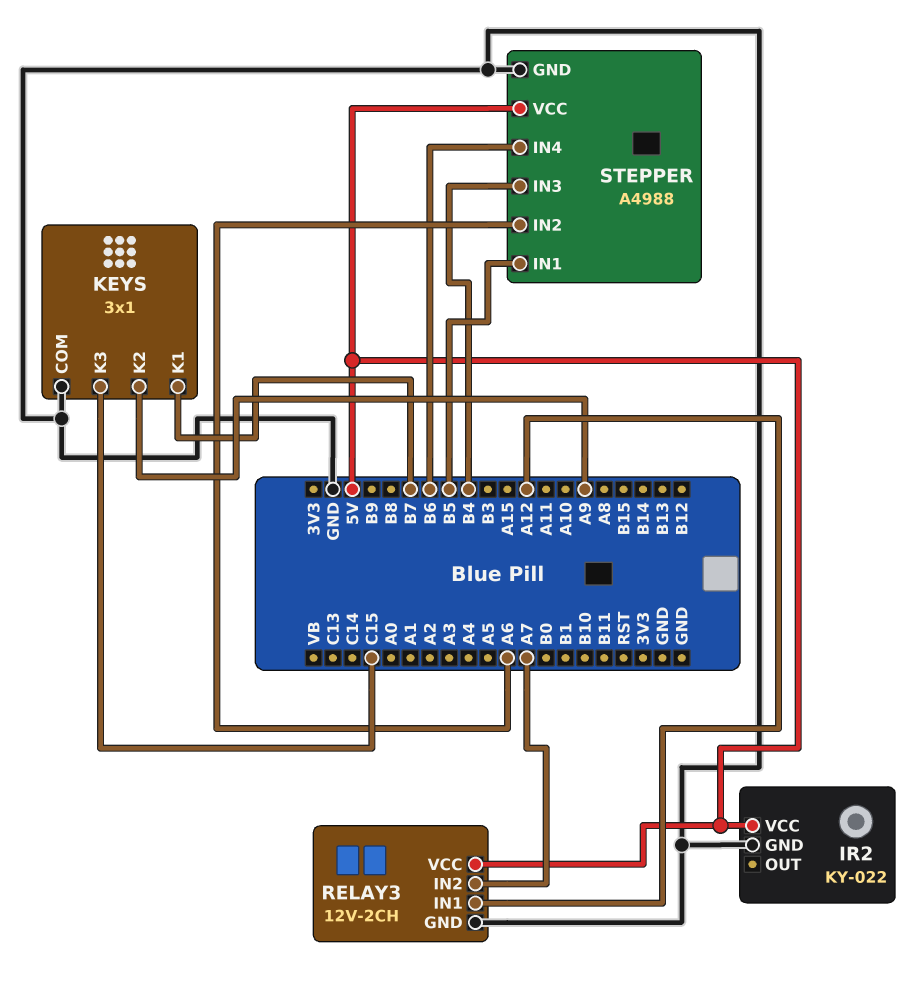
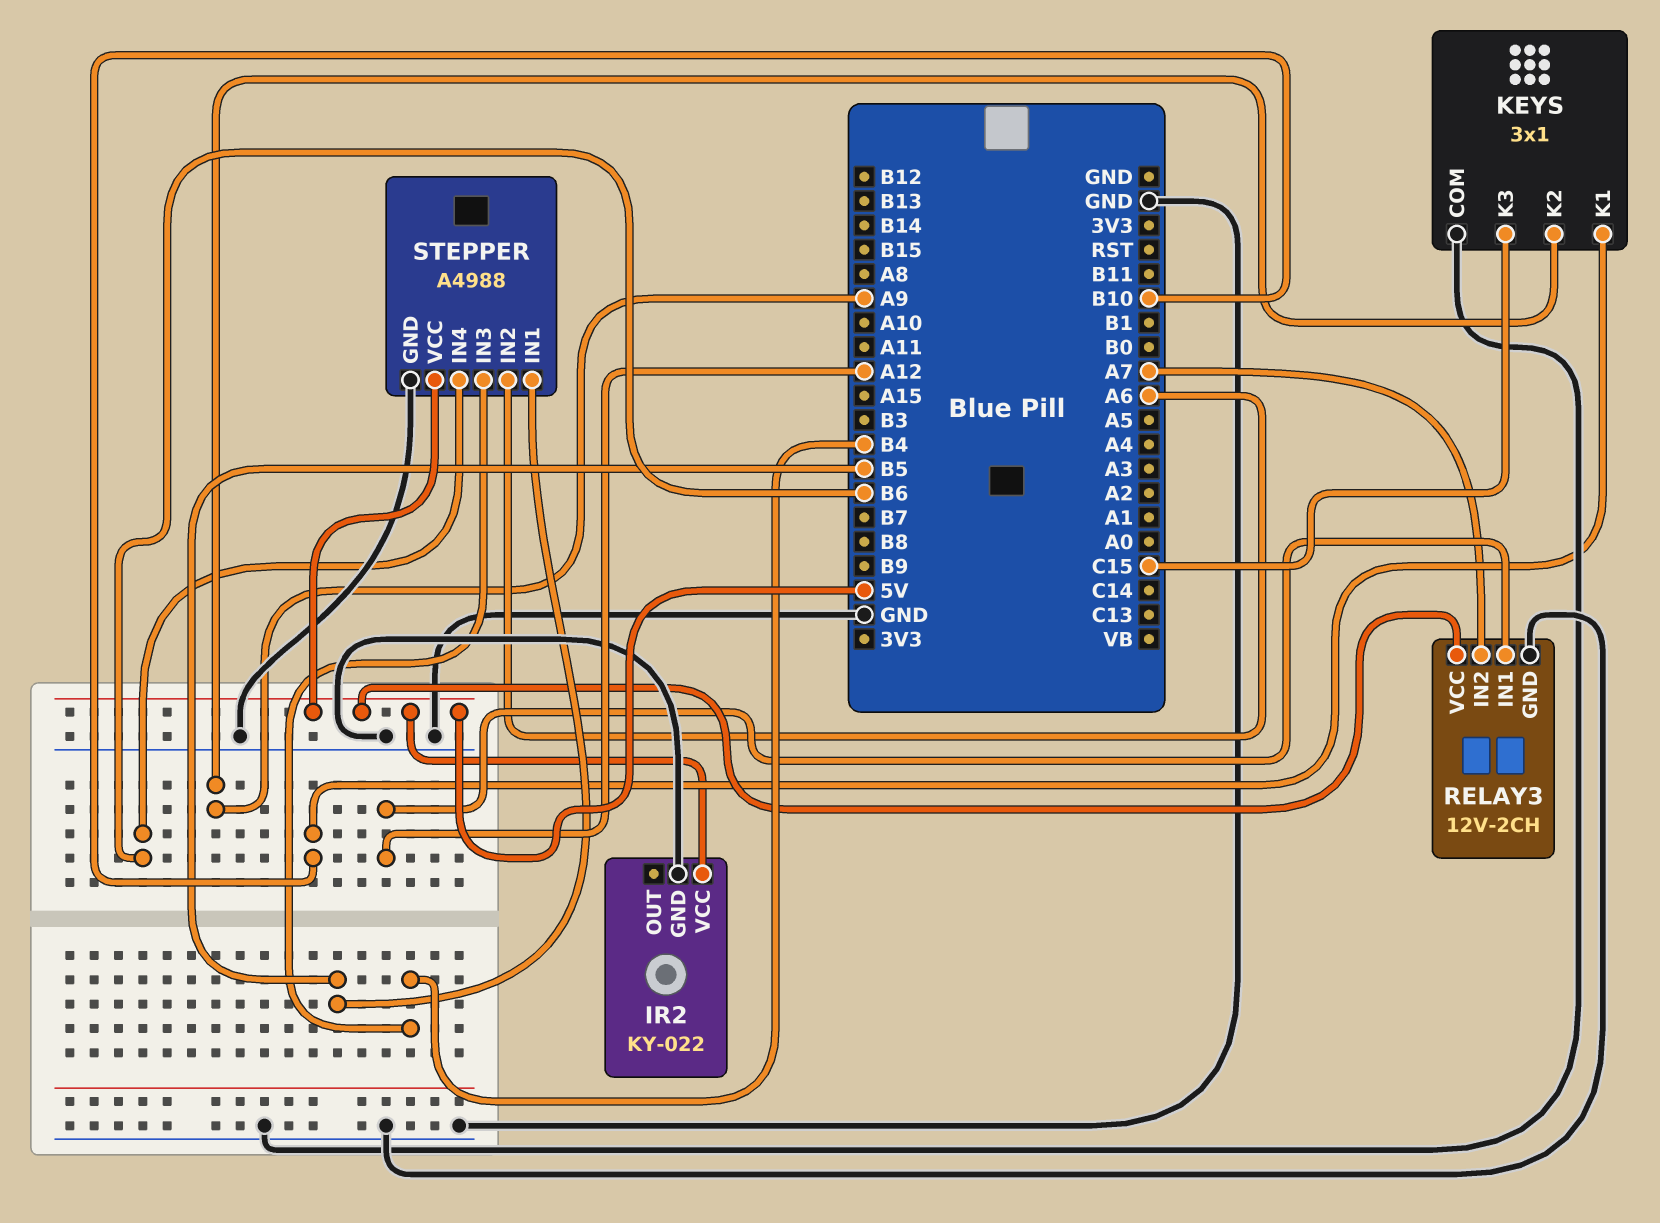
KEYS pin K1: B7 -> B10

